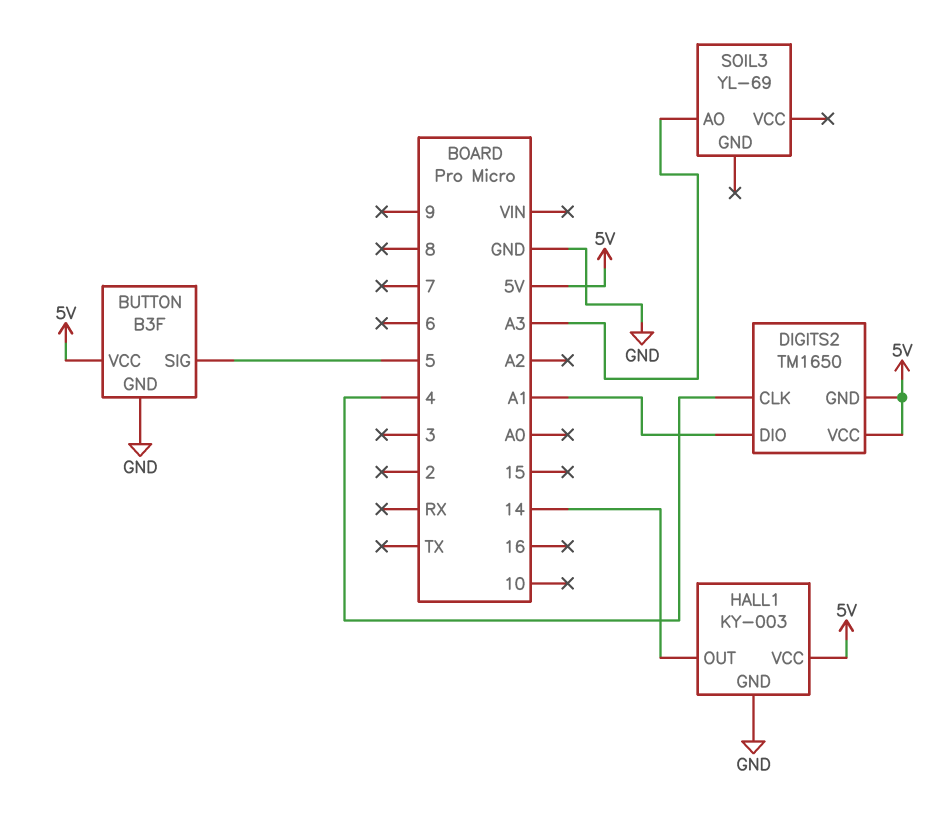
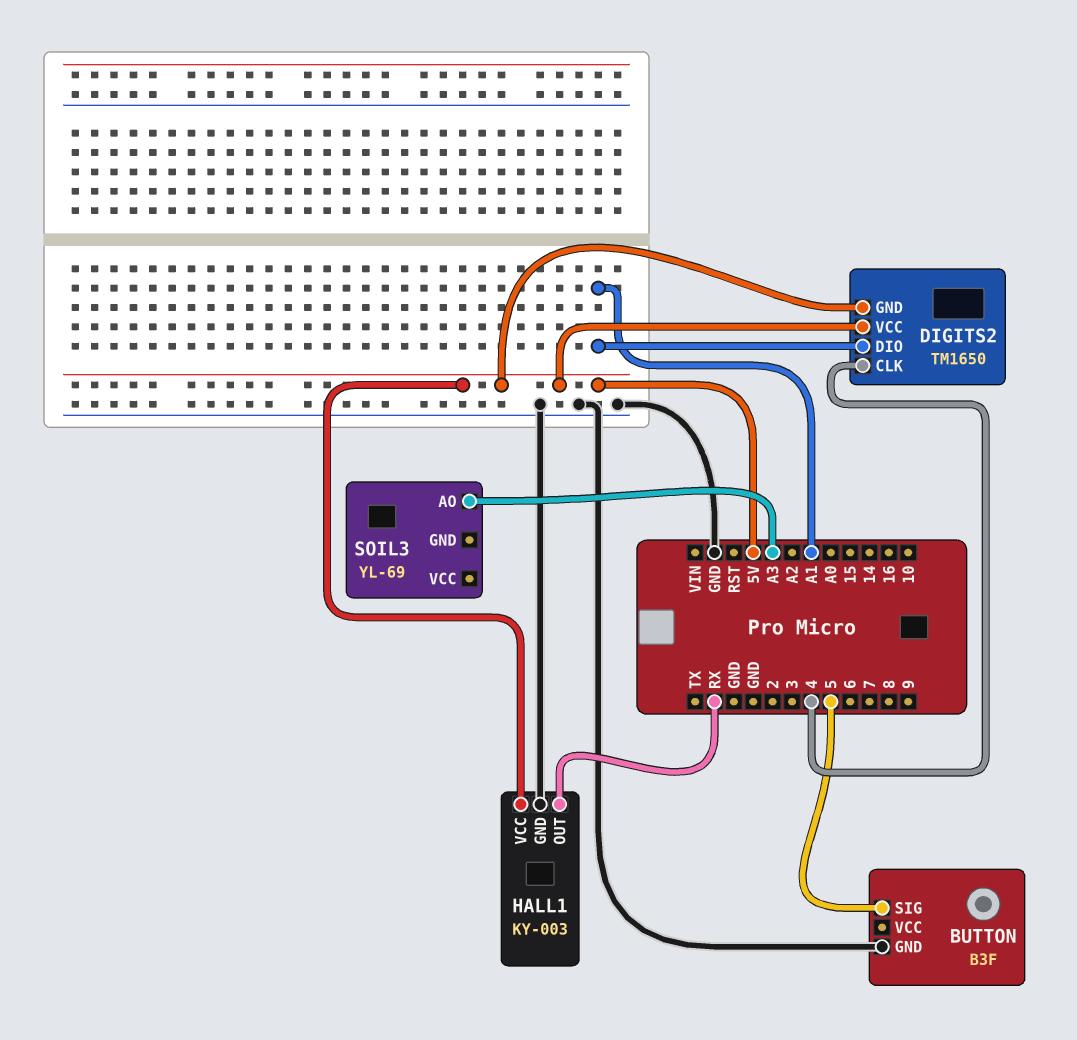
BUTTON pin VCC: 5V -> none
HALL1 pin OUT: 14 -> RX

